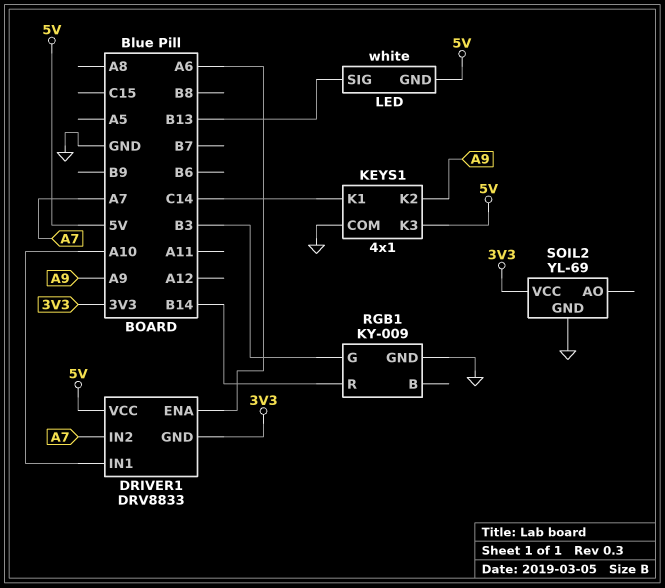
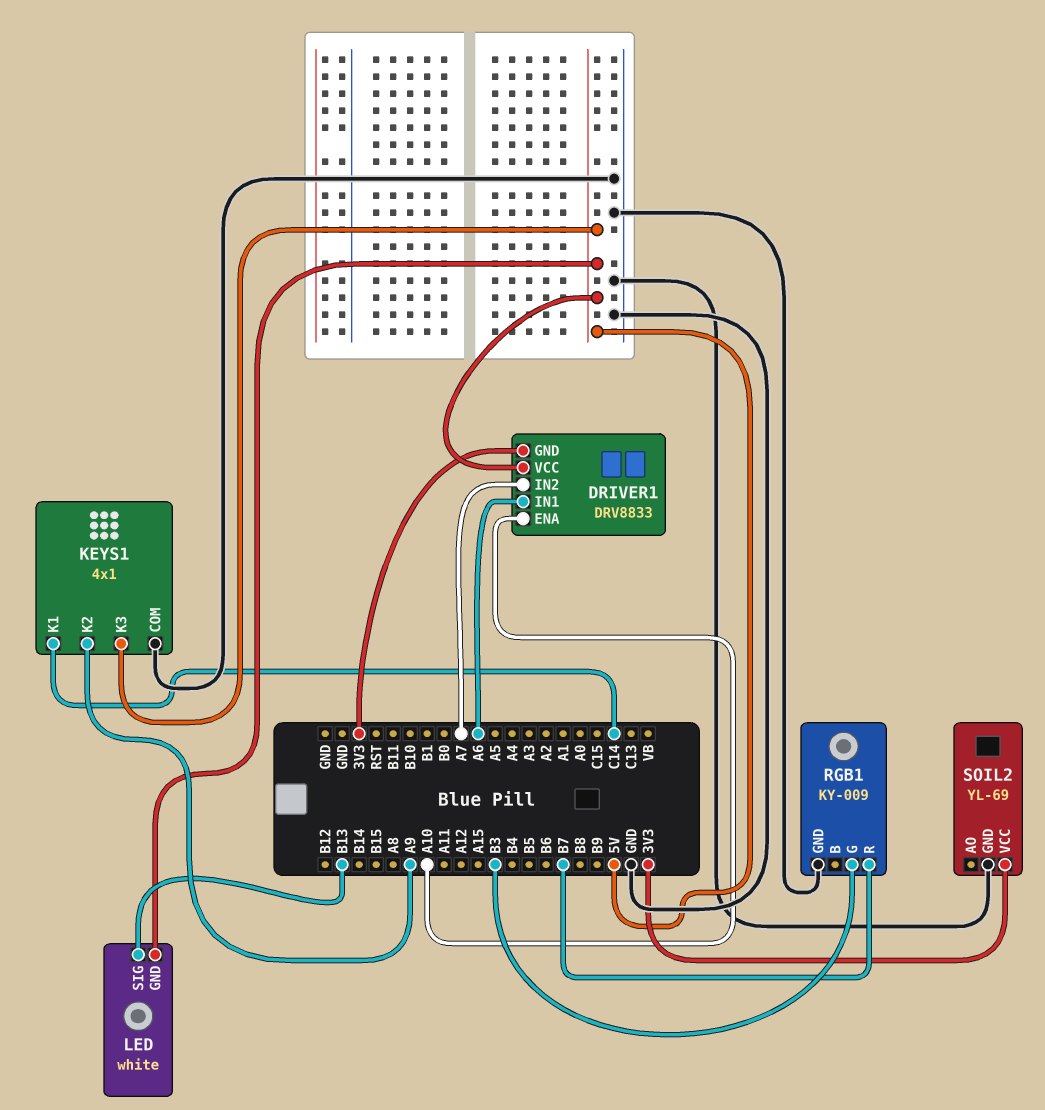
DRIVER1 pin ENA: A6 -> A10
DRIVER1 pin IN1: A10 -> A6
RGB1 pin R: B14 -> B7

